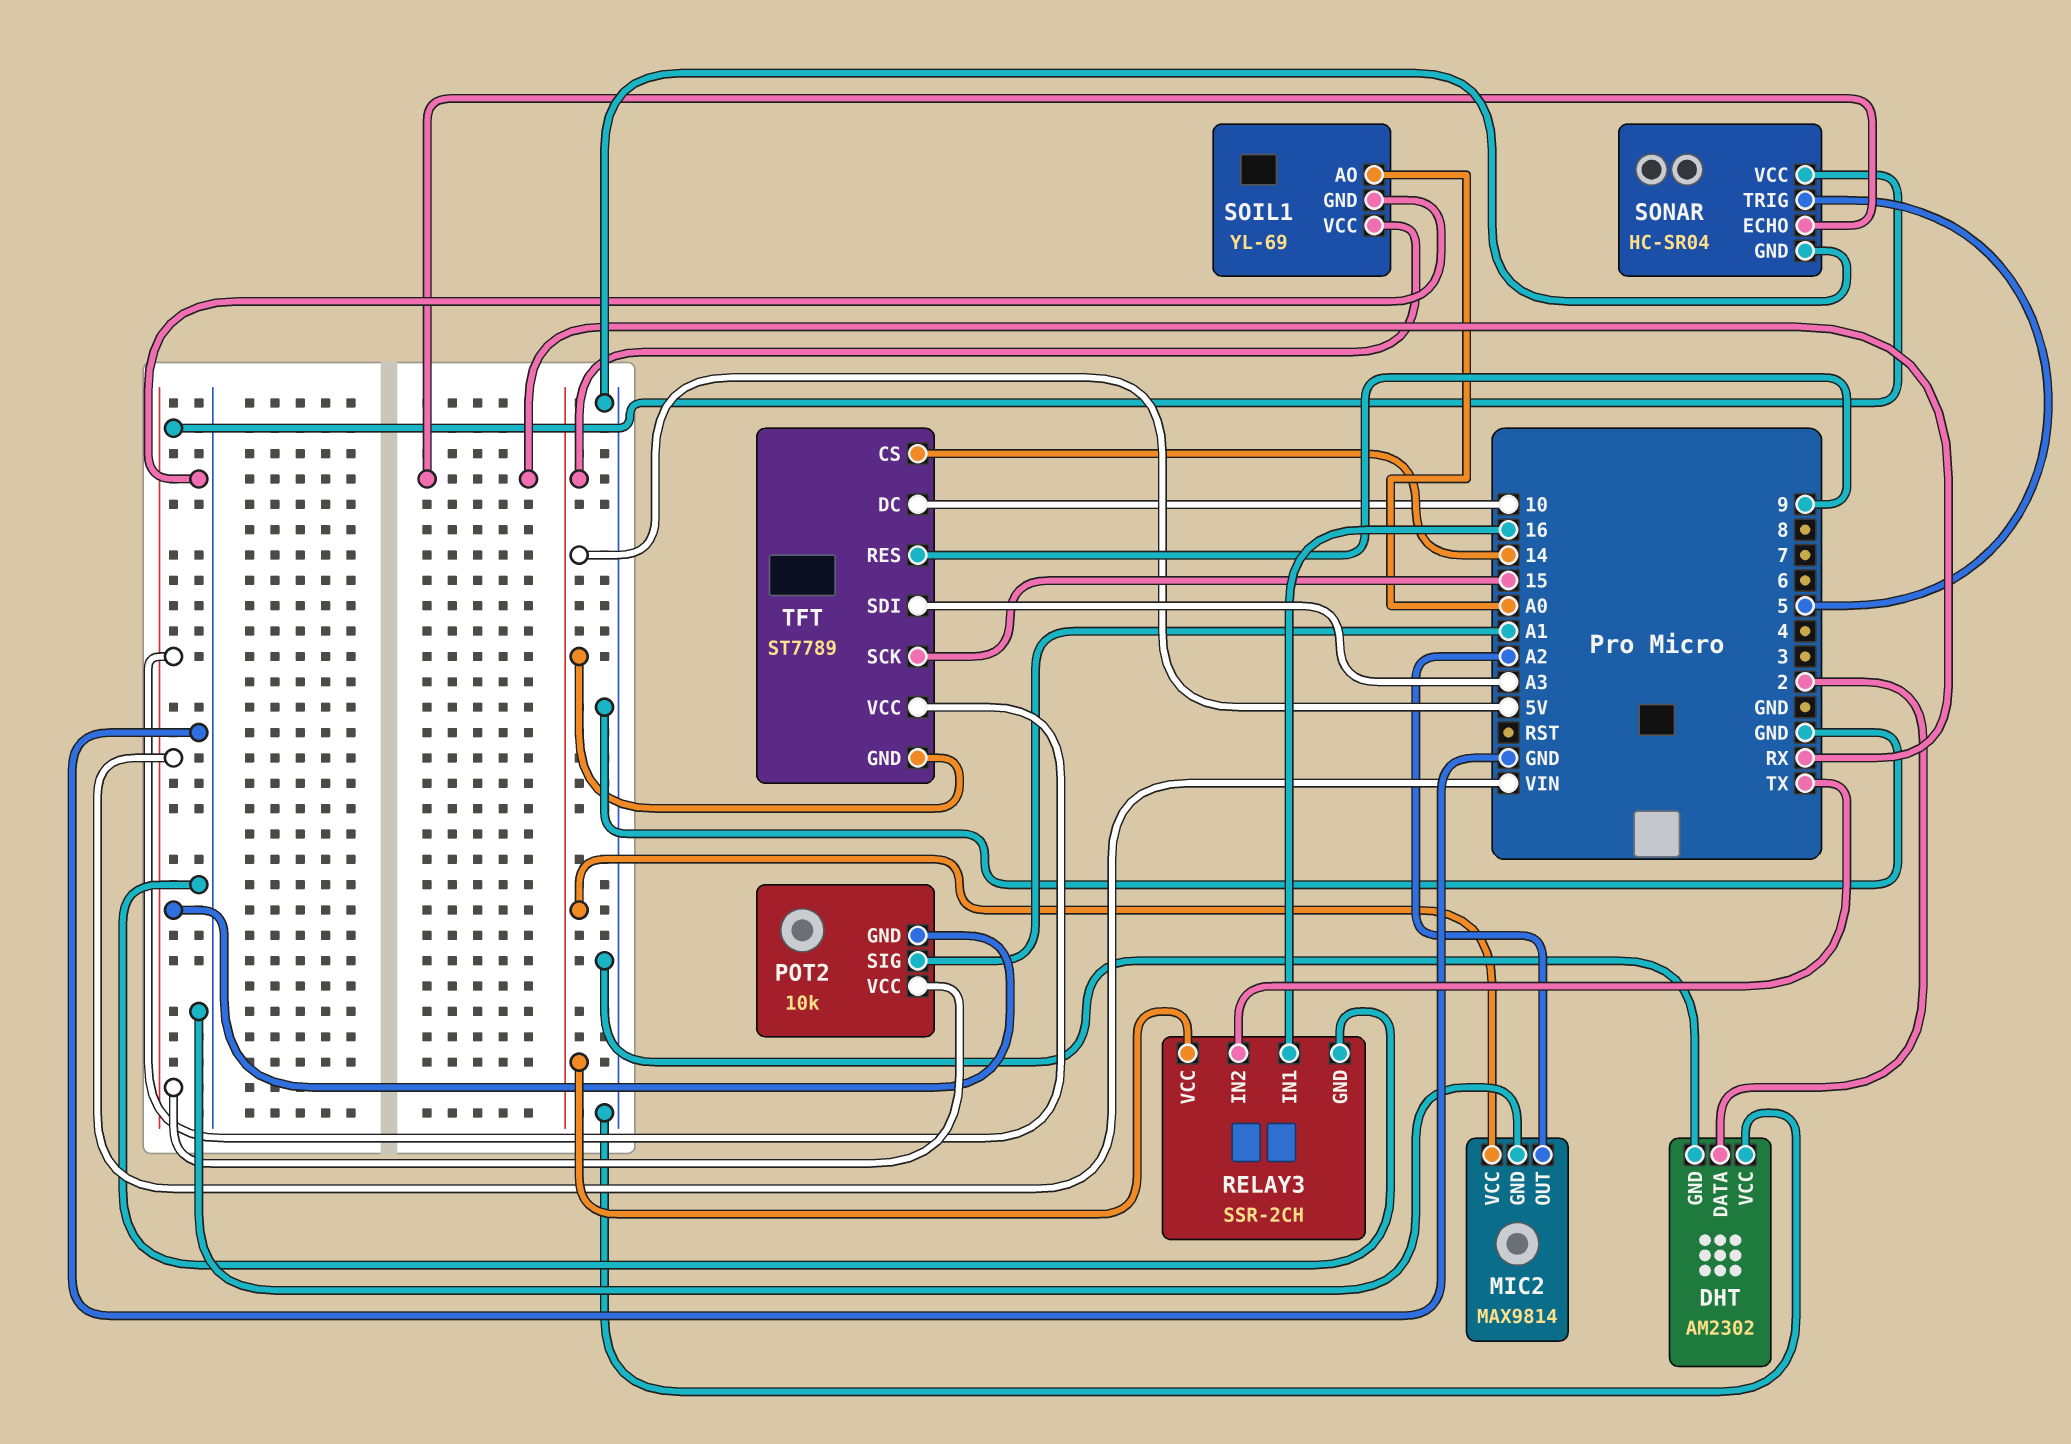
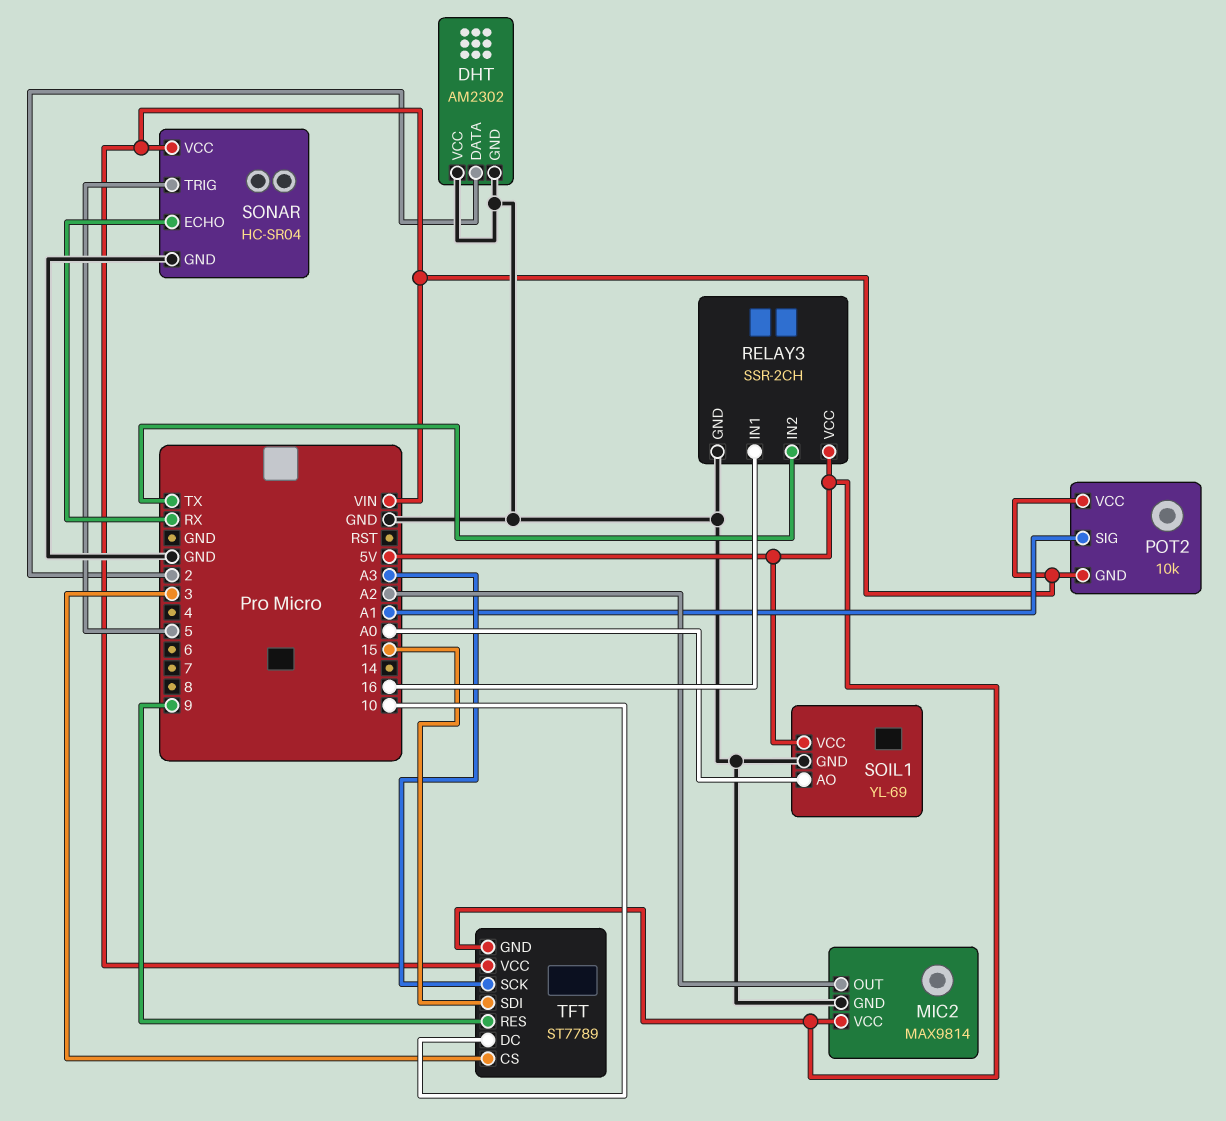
TFT pin CS: 14 -> 3
TFT pin SCK: 15 -> A3
TFT pin SDI: A3 -> 15

